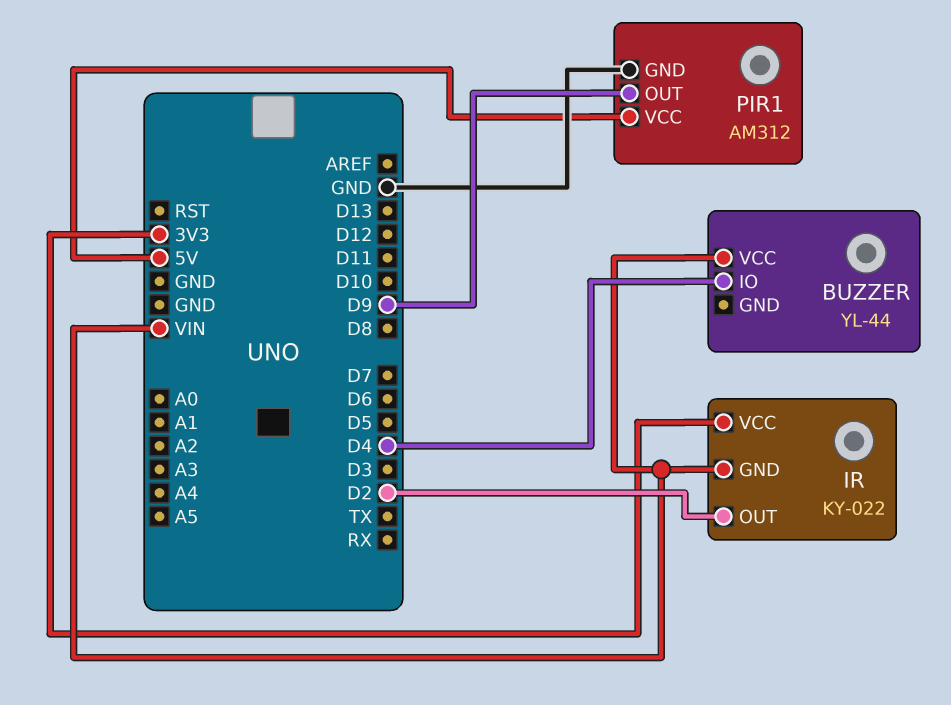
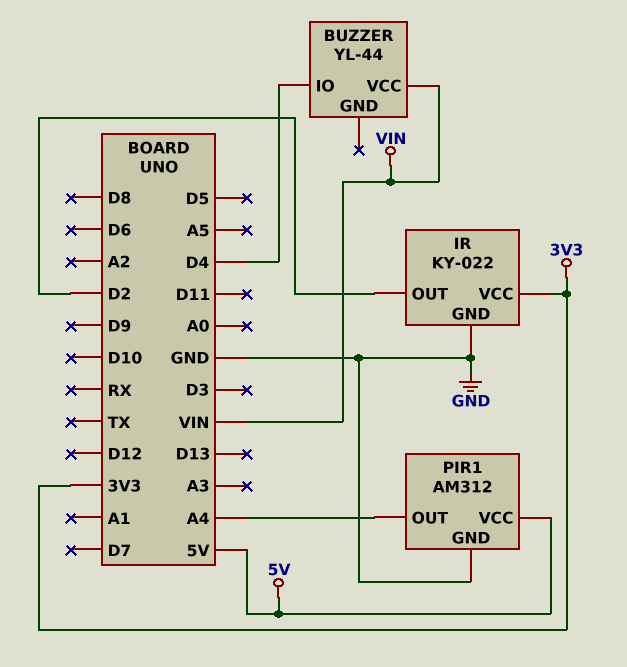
IR pin GND: VIN -> GND
PIR1 pin OUT: D9 -> A4

